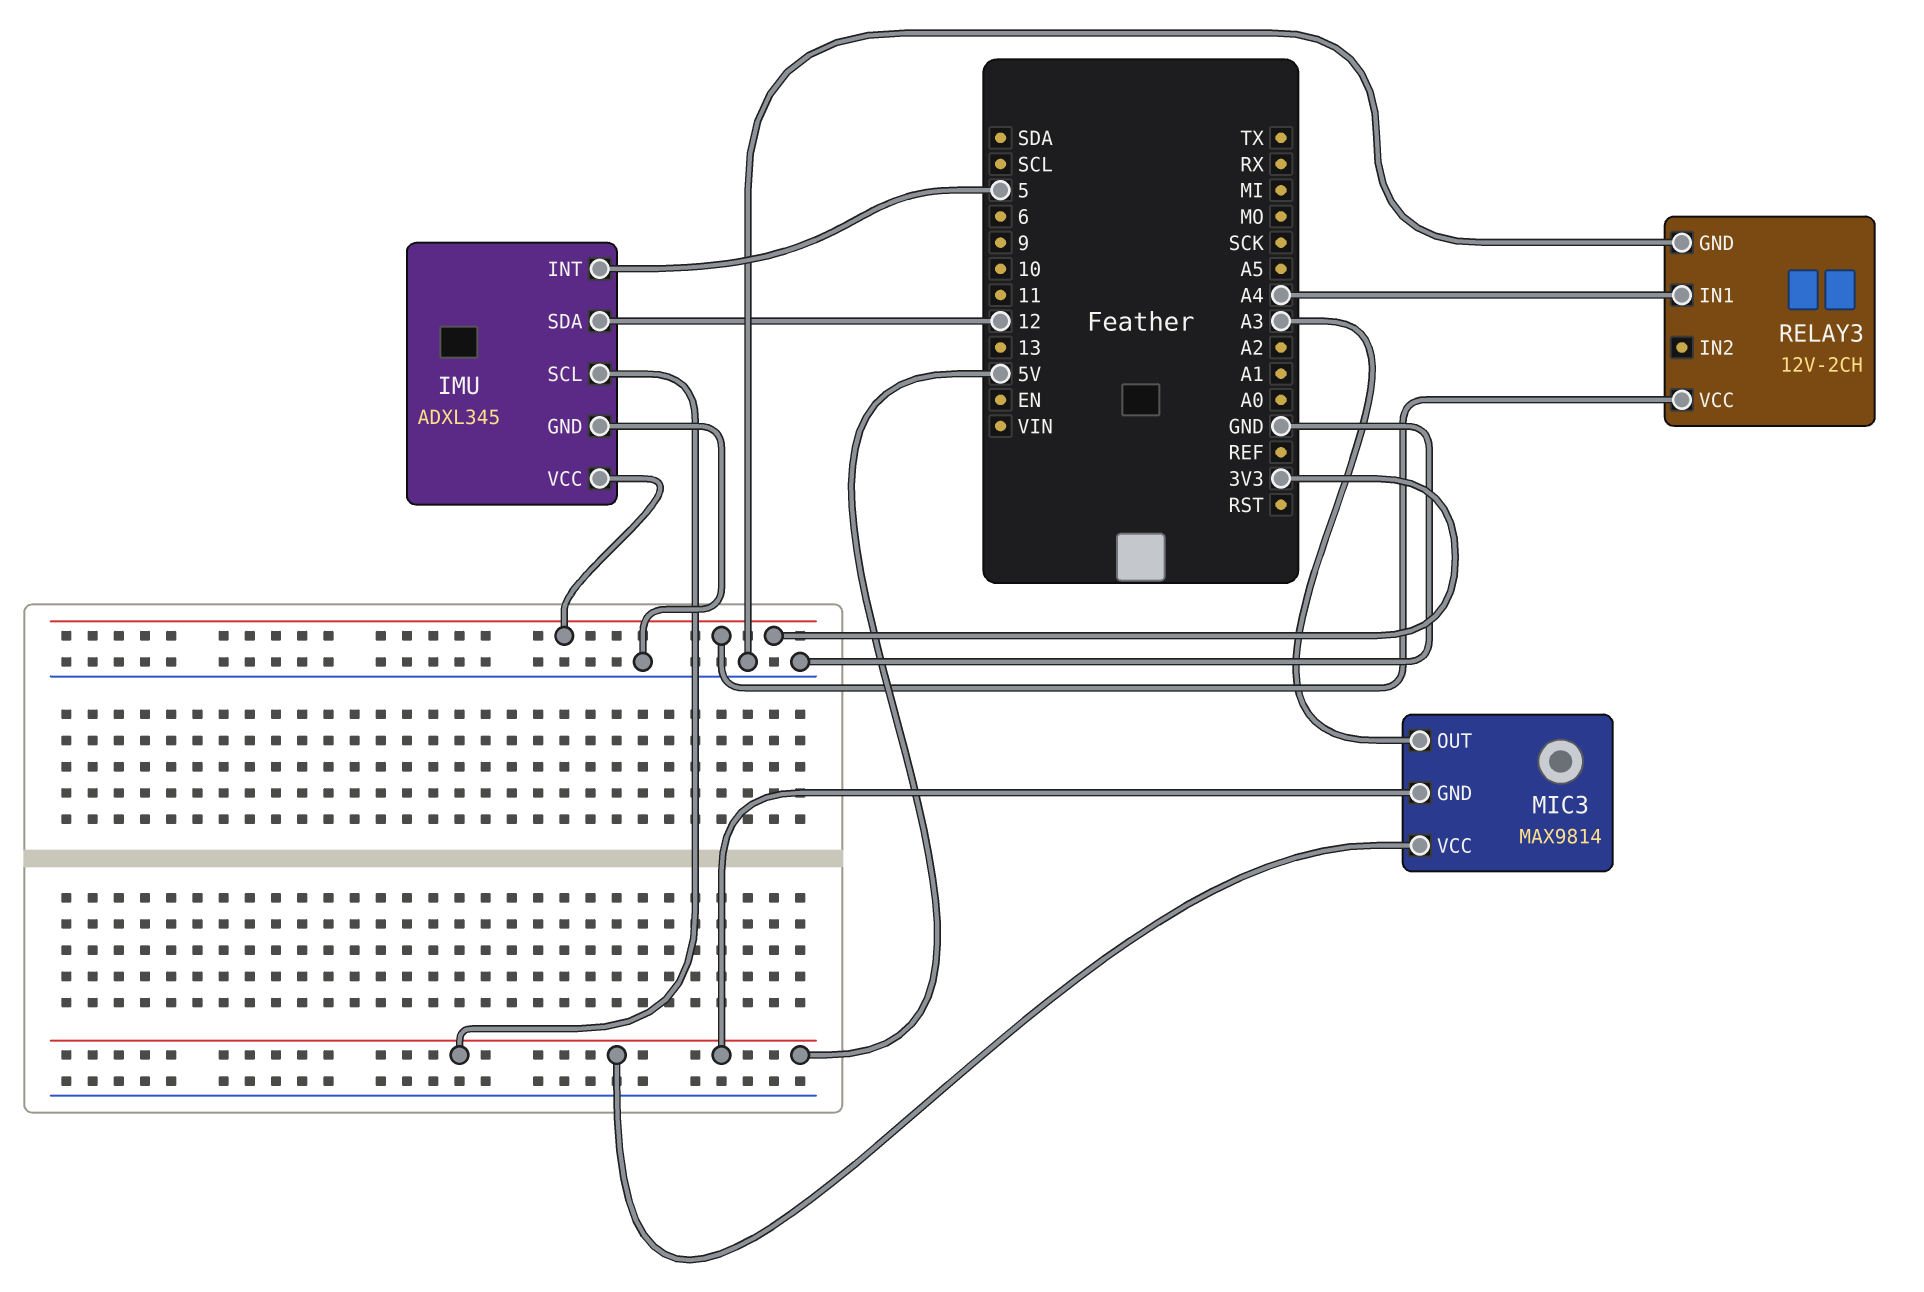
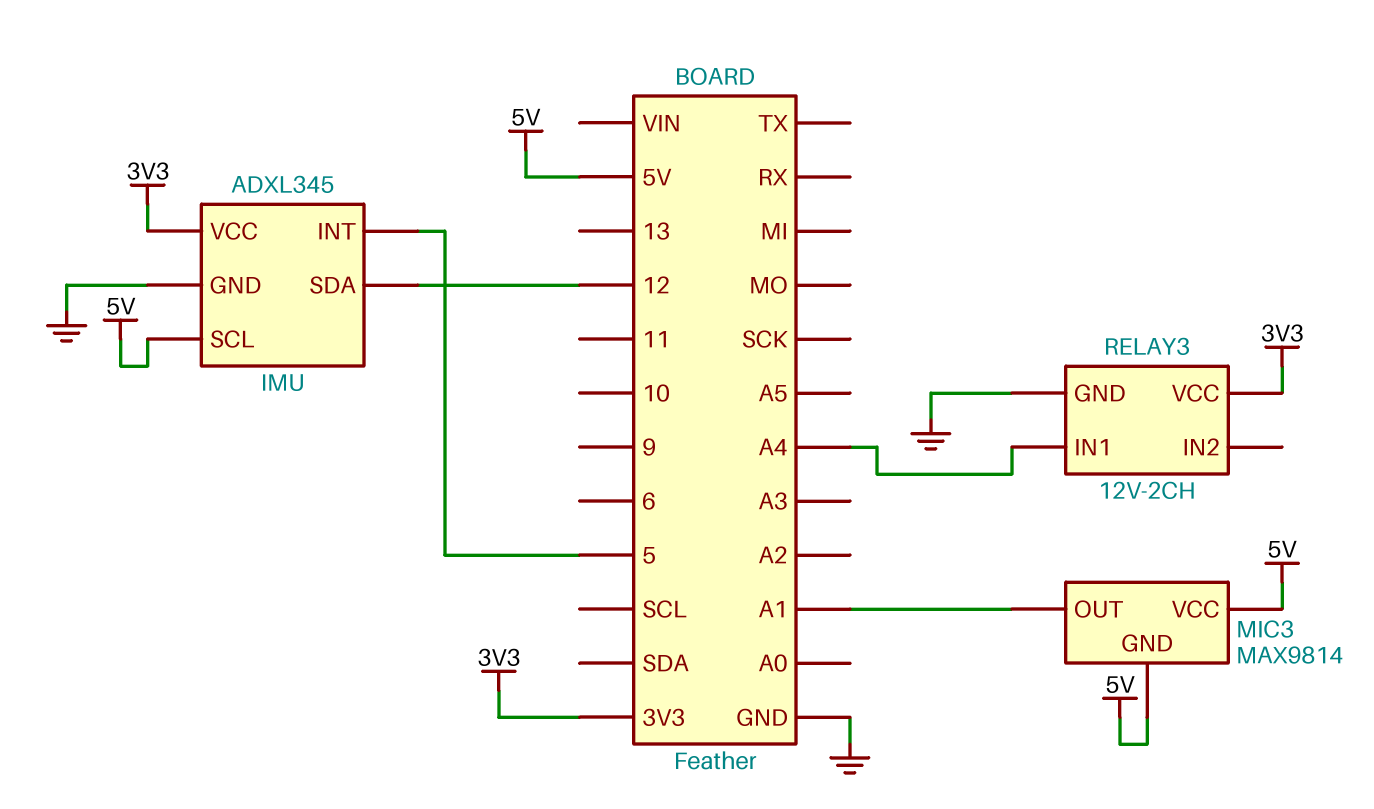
MIC3 pin OUT: A3 -> A1

